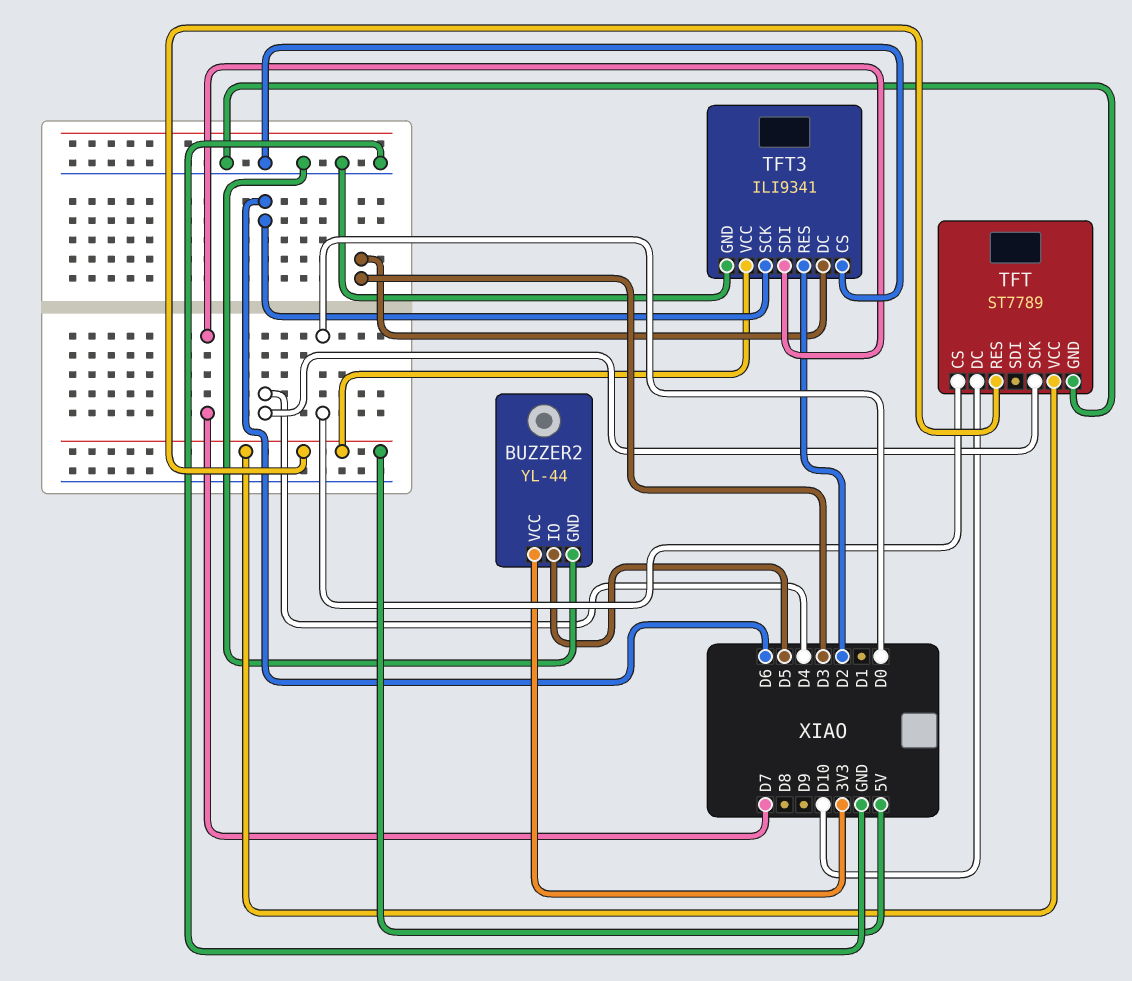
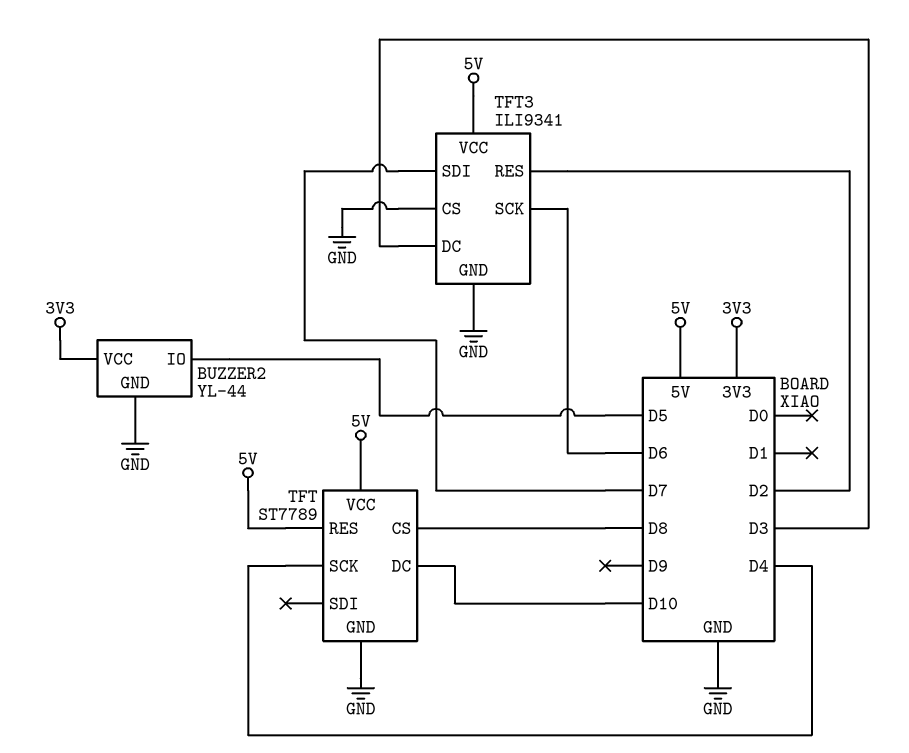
TFT pin CS: D0 -> D8

